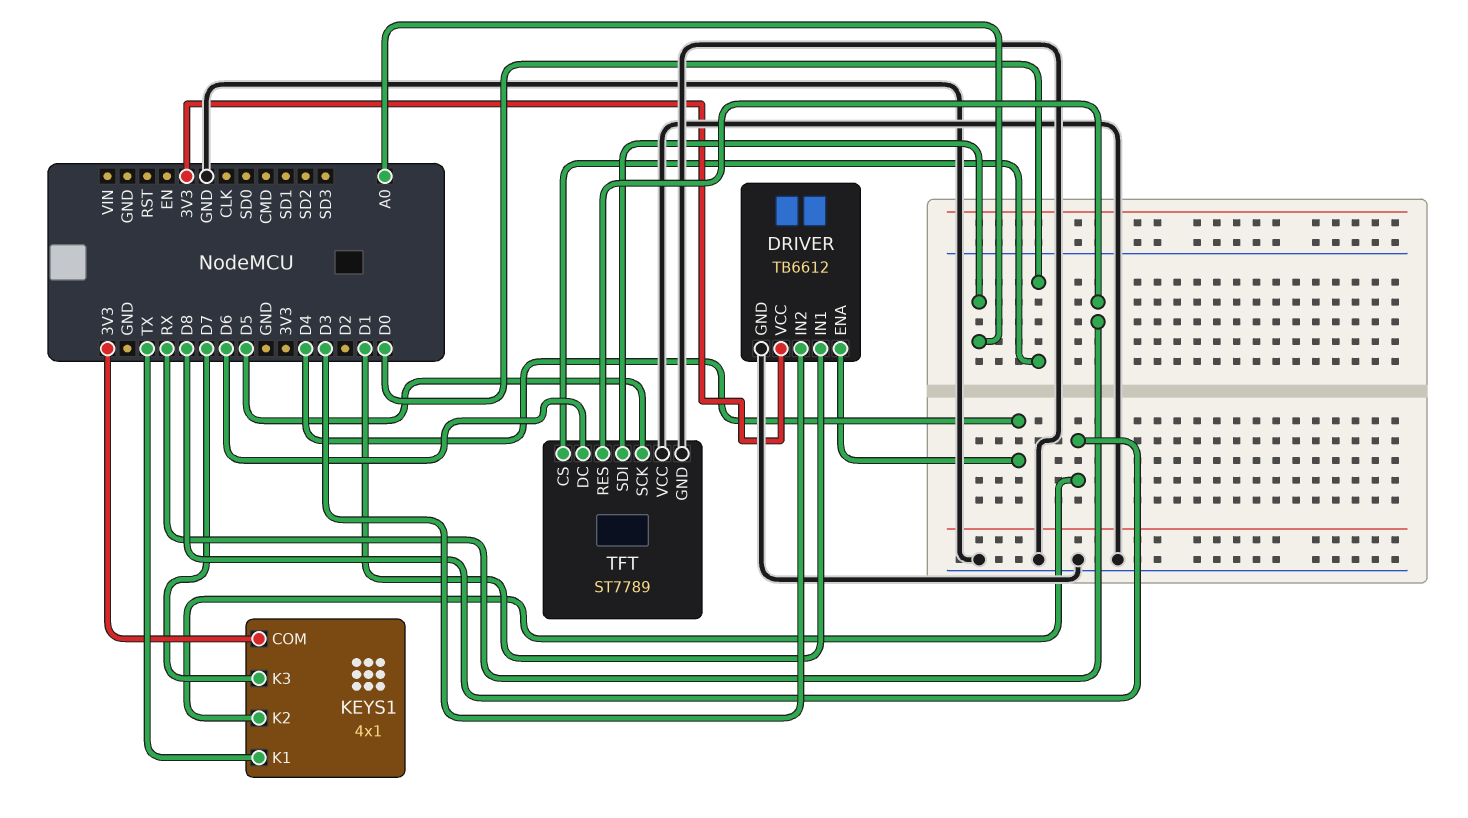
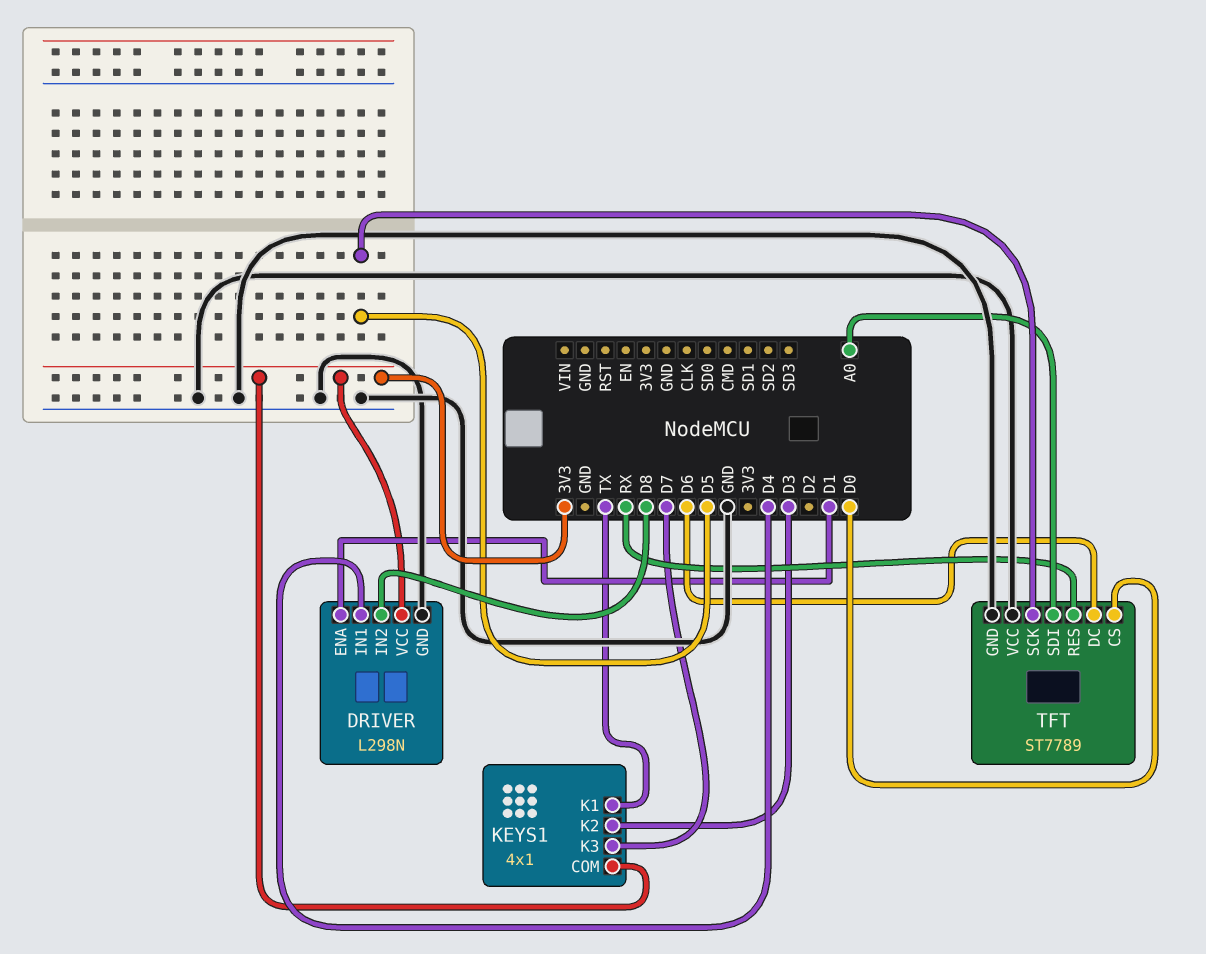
DRIVER: TB6612 -> L298N
DRIVER pin ENA: D4 -> D1
DRIVER pin IN1: D1 -> D4
DRIVER pin IN2: D3 -> D8
KEYS1 pin K2: D8 -> D3

